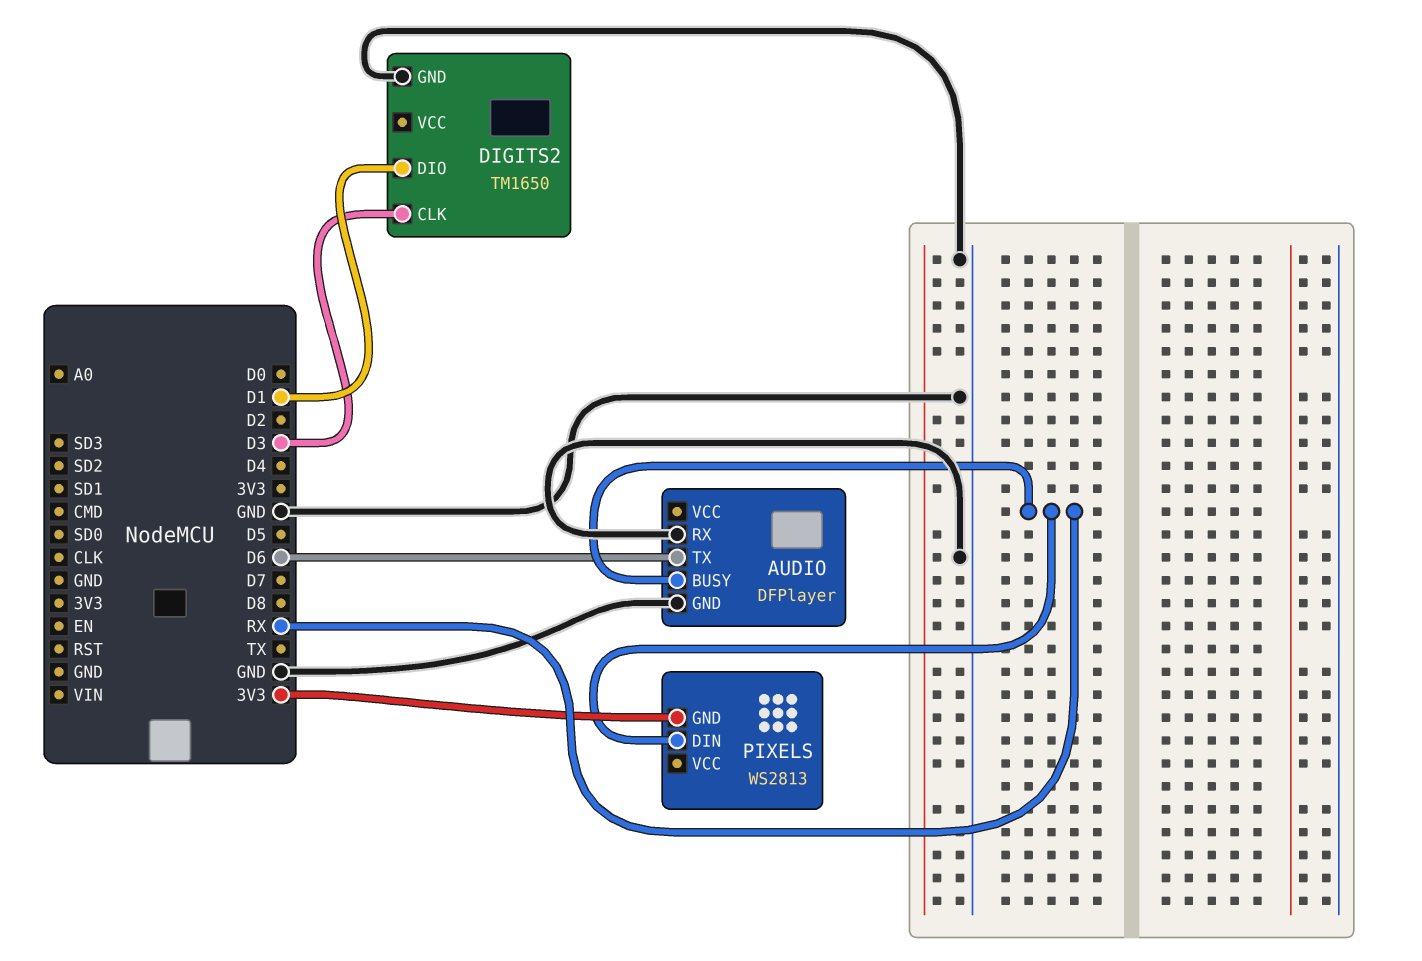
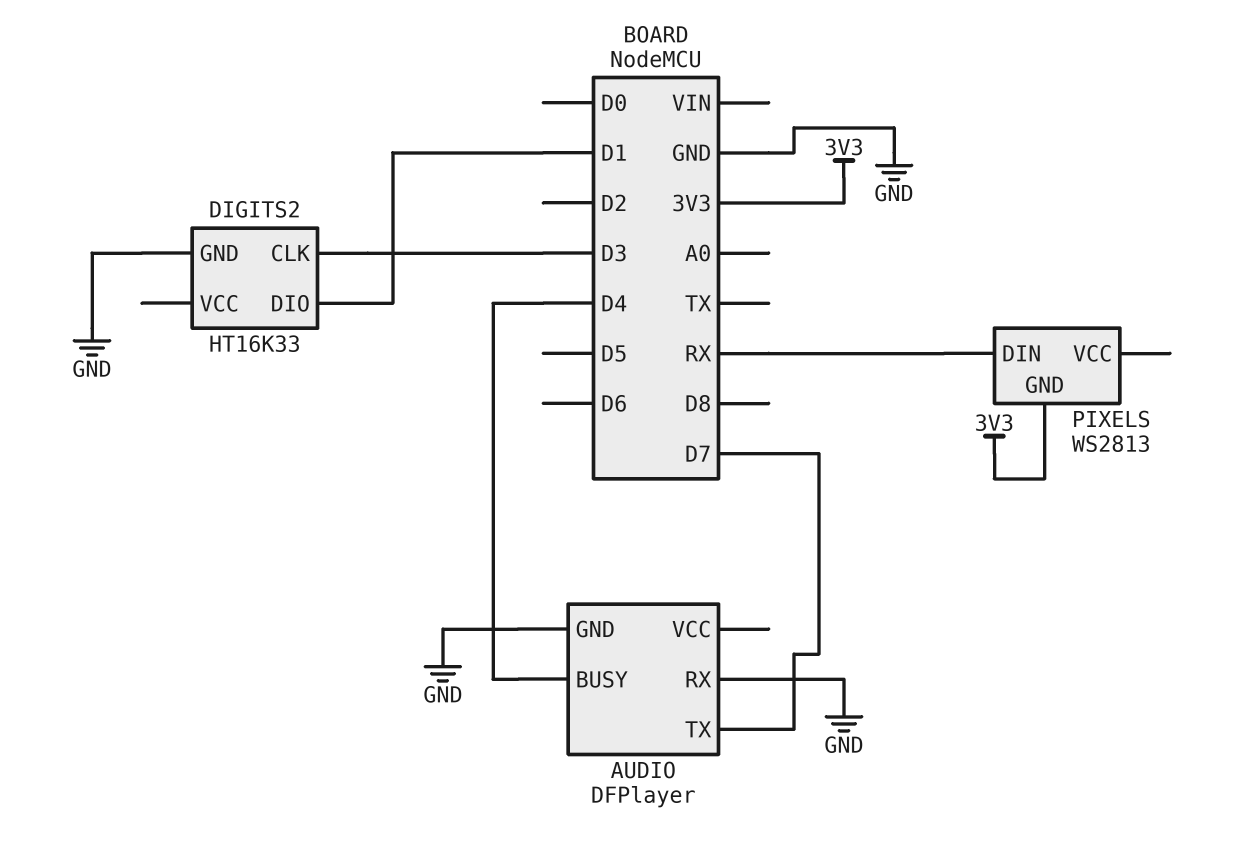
AUDIO pin BUSY: RX -> D4
AUDIO pin TX: D6 -> D7
DIGITS2: TM1650 -> HT16K33

